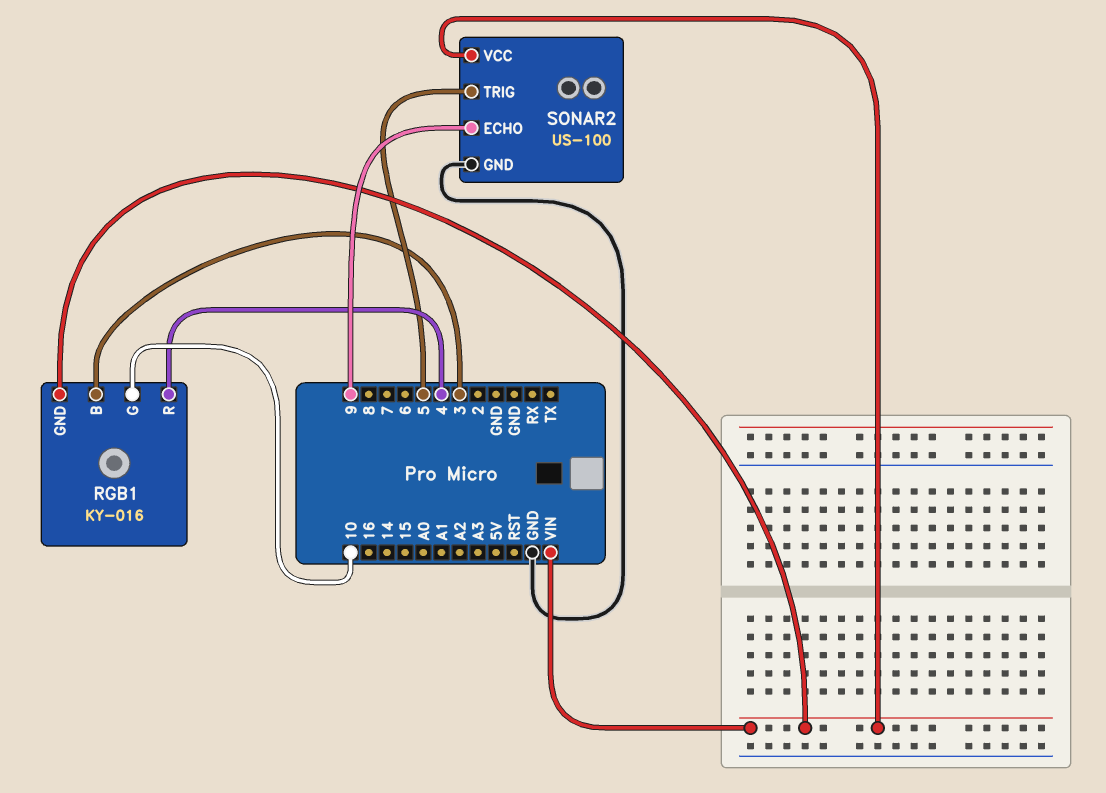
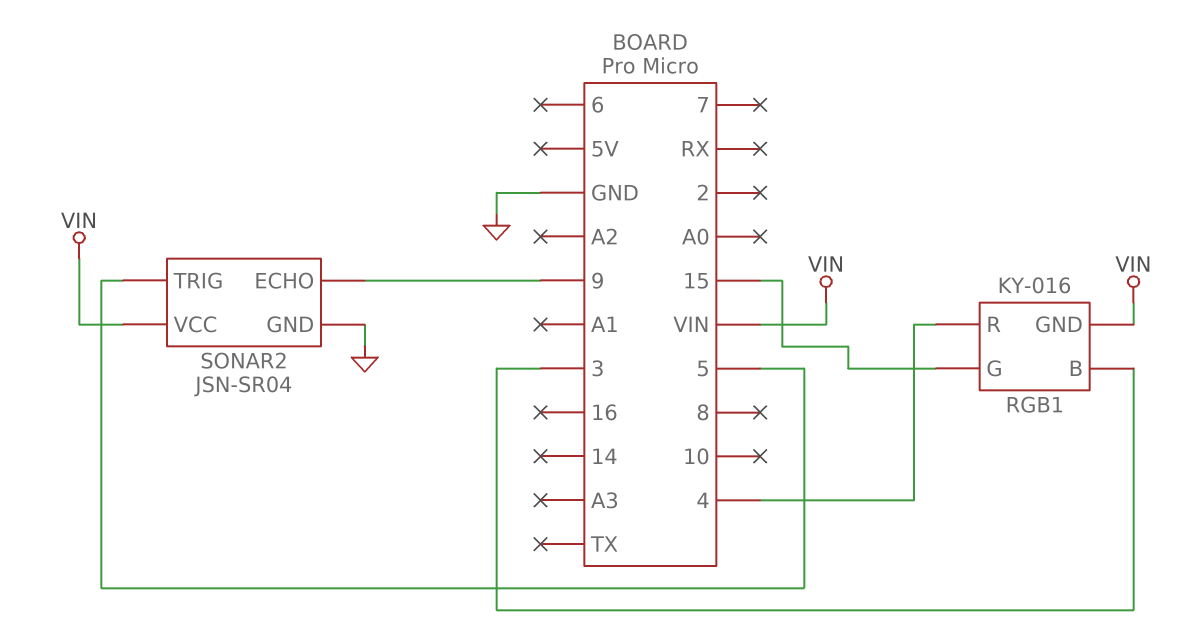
RGB1 pin G: 10 -> 15
SONAR2: US-100 -> JSN-SR04

